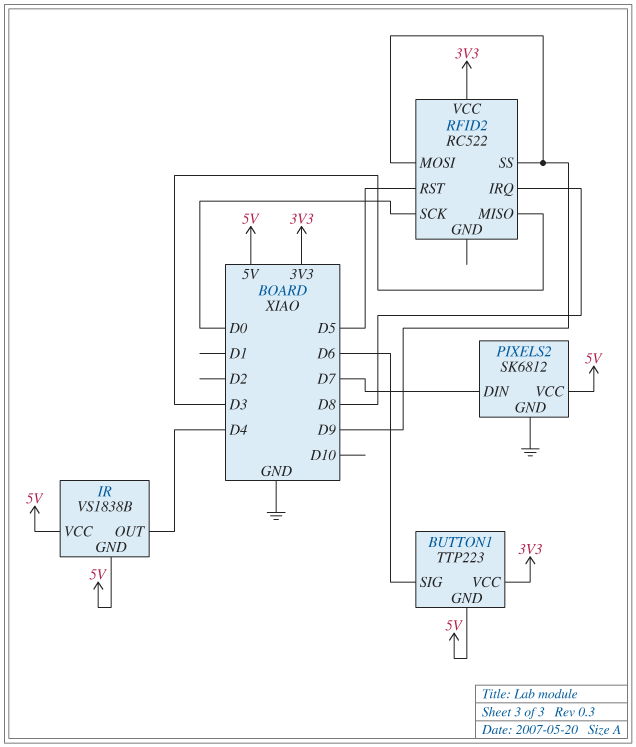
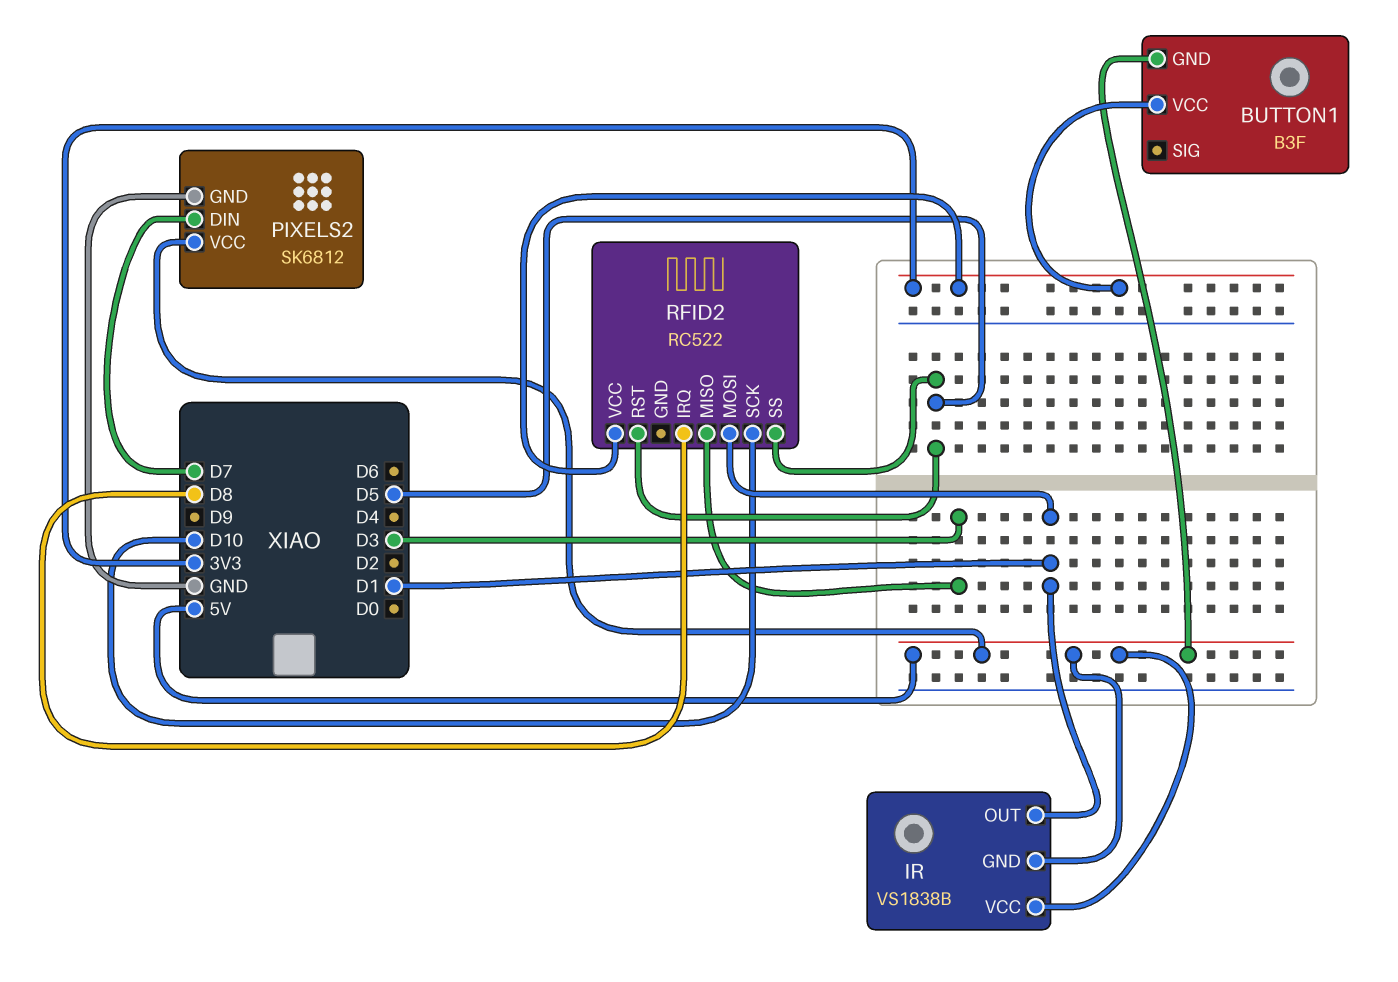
BUTTON1: TTP223 -> B3F
BUTTON1 pin SIG: D6 -> none
IR pin OUT: D4 -> D1
RFID2 pin MOSI: D9 -> D1
RFID2 pin SCK: D0 -> D10
RFID2 pin SS: D9 -> D5

